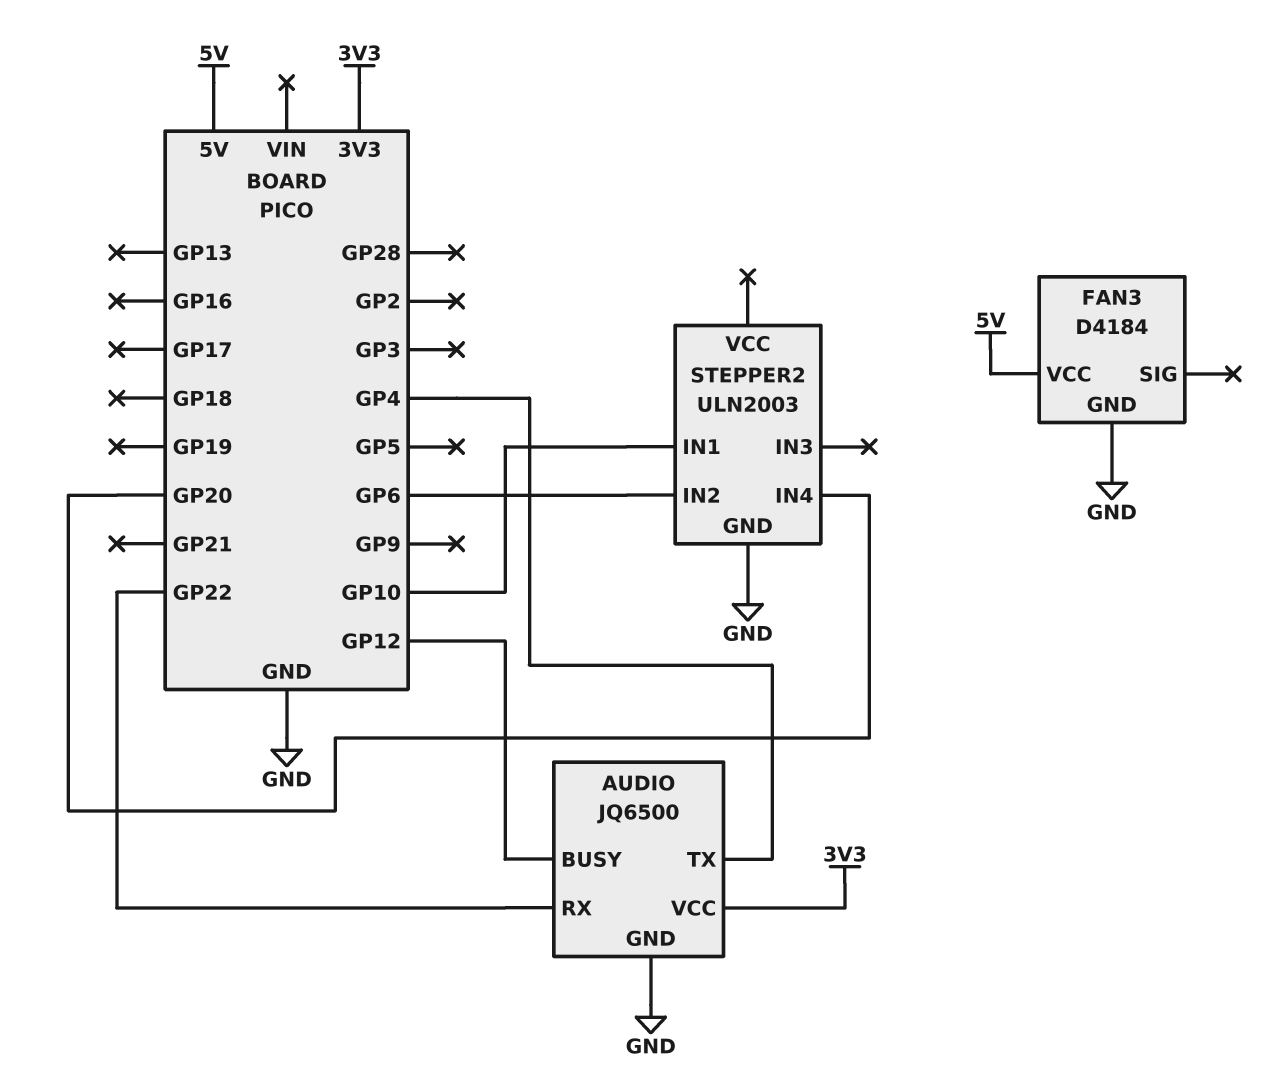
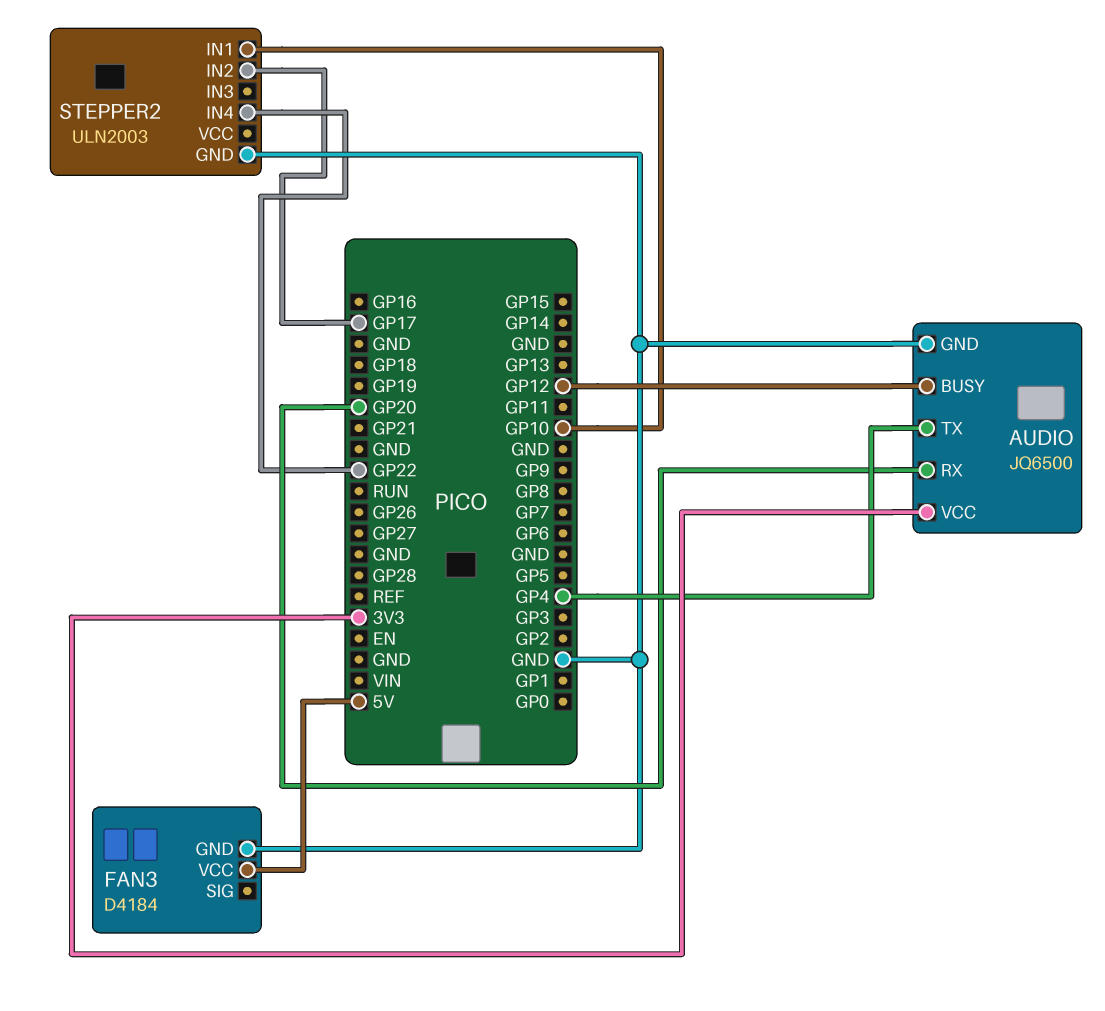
AUDIO pin RX: GP22 -> GP20
STEPPER2 pin IN2: GP6 -> GP17
STEPPER2 pin IN4: GP20 -> GP22

